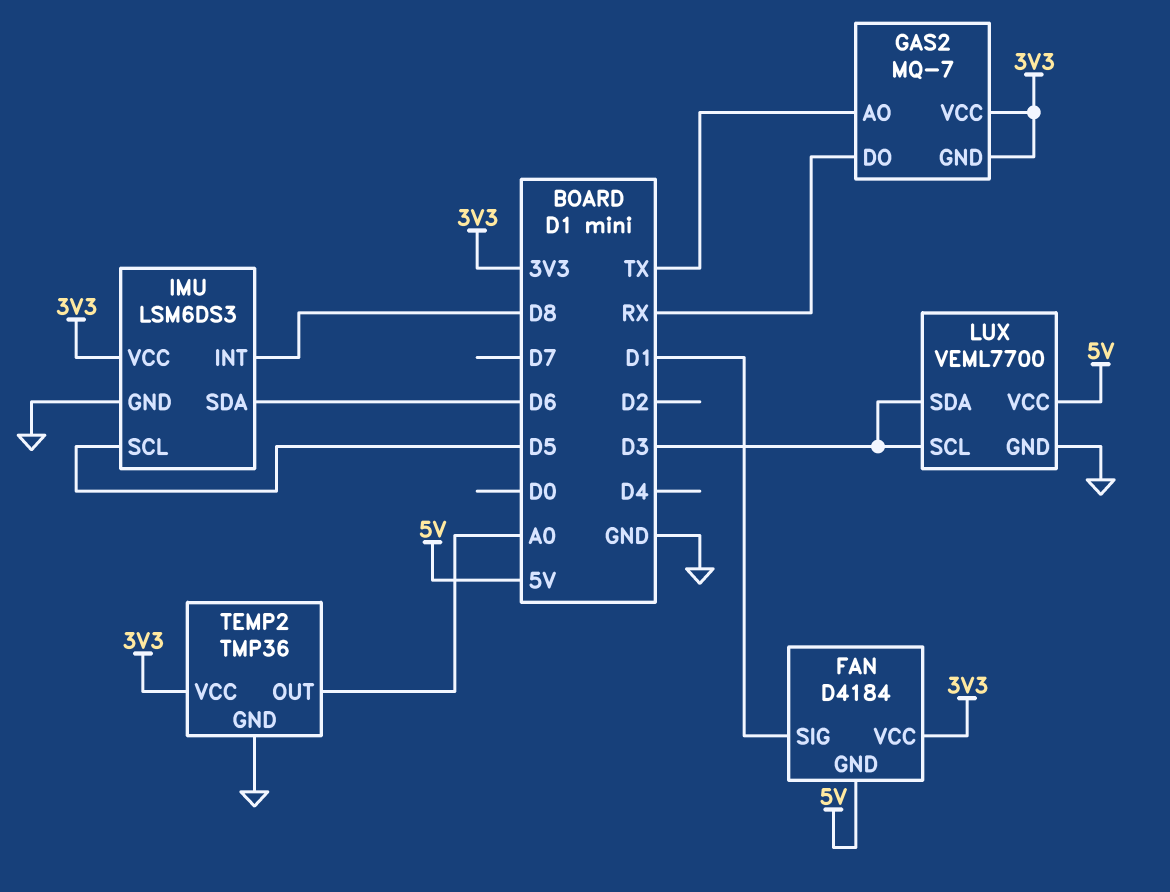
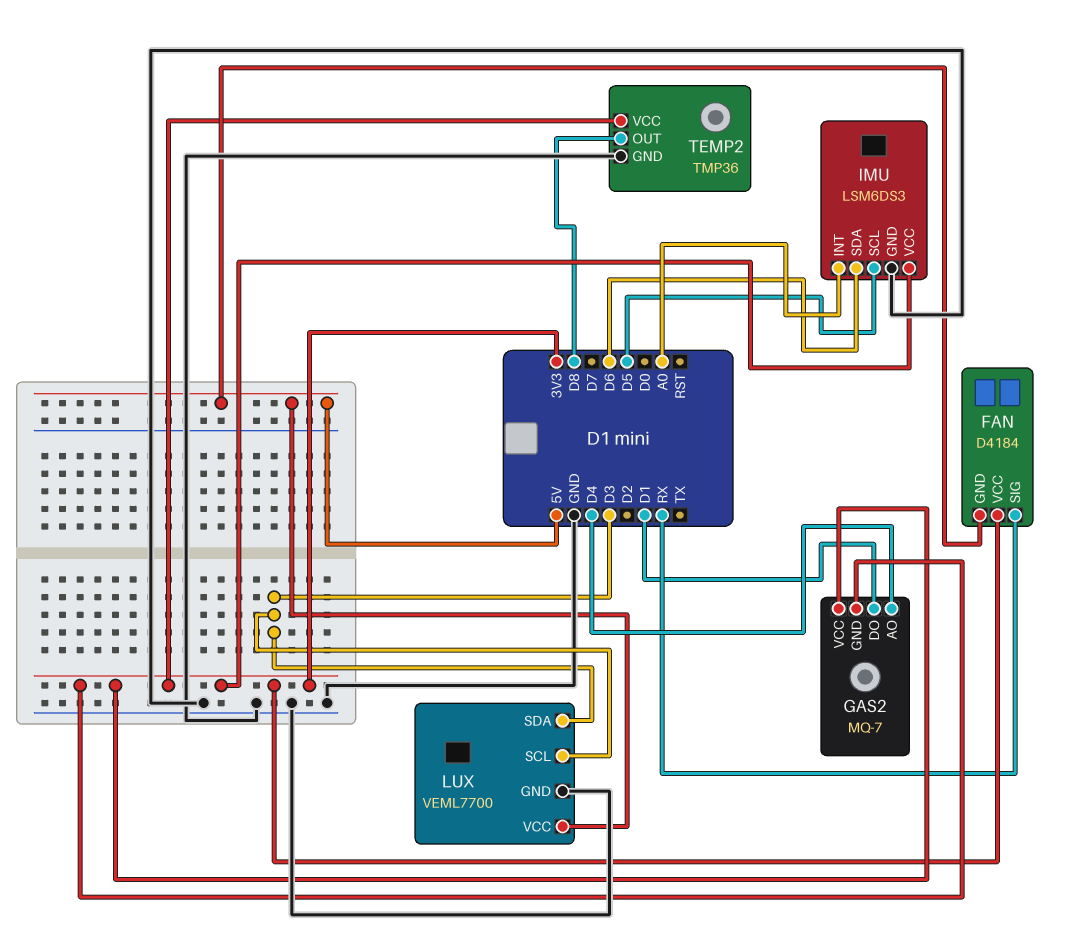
FAN pin SIG: D1 -> RX
GAS2 pin AO: TX -> D4
GAS2 pin DO: RX -> D1
IMU pin INT: D8 -> A0
TEMP2 pin OUT: A0 -> D8

